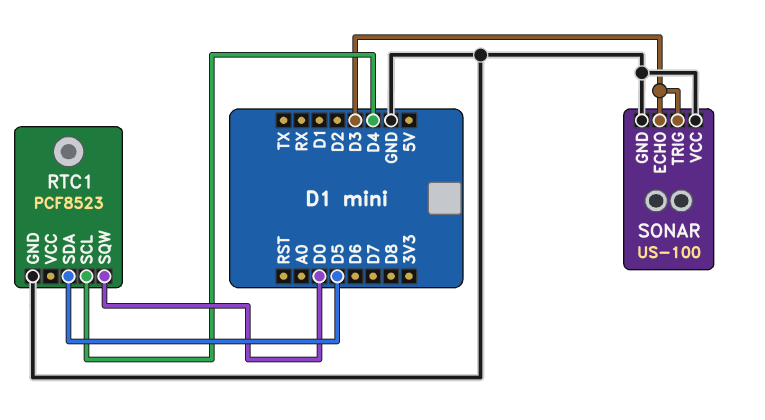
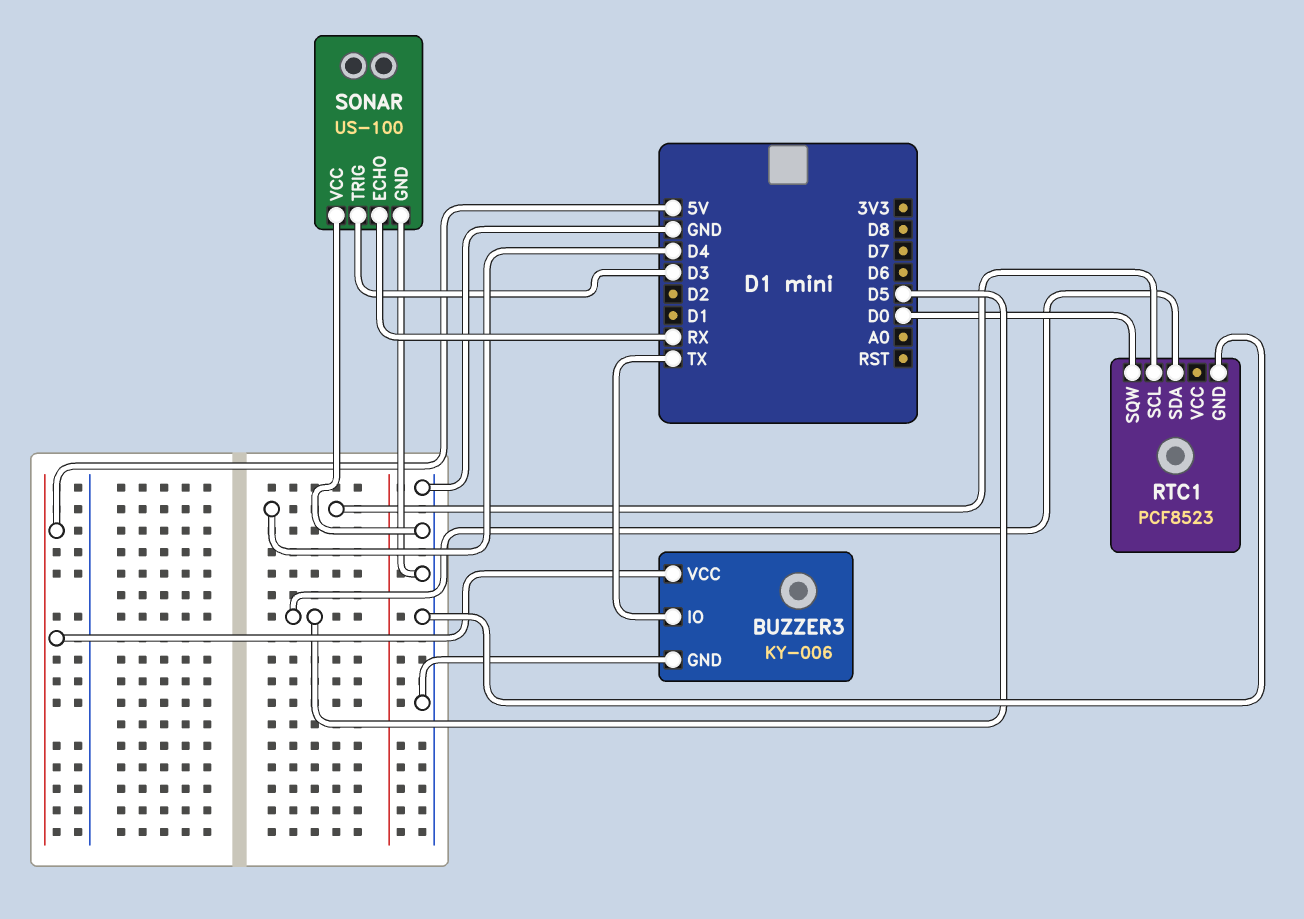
BUZZER3: none -> KY-006
BUZZER3 pin GND: none -> GND
BUZZER3 pin IO: none -> TX
BUZZER3 pin VCC: none -> 5V
SONAR pin ECHO: D3 -> RX

